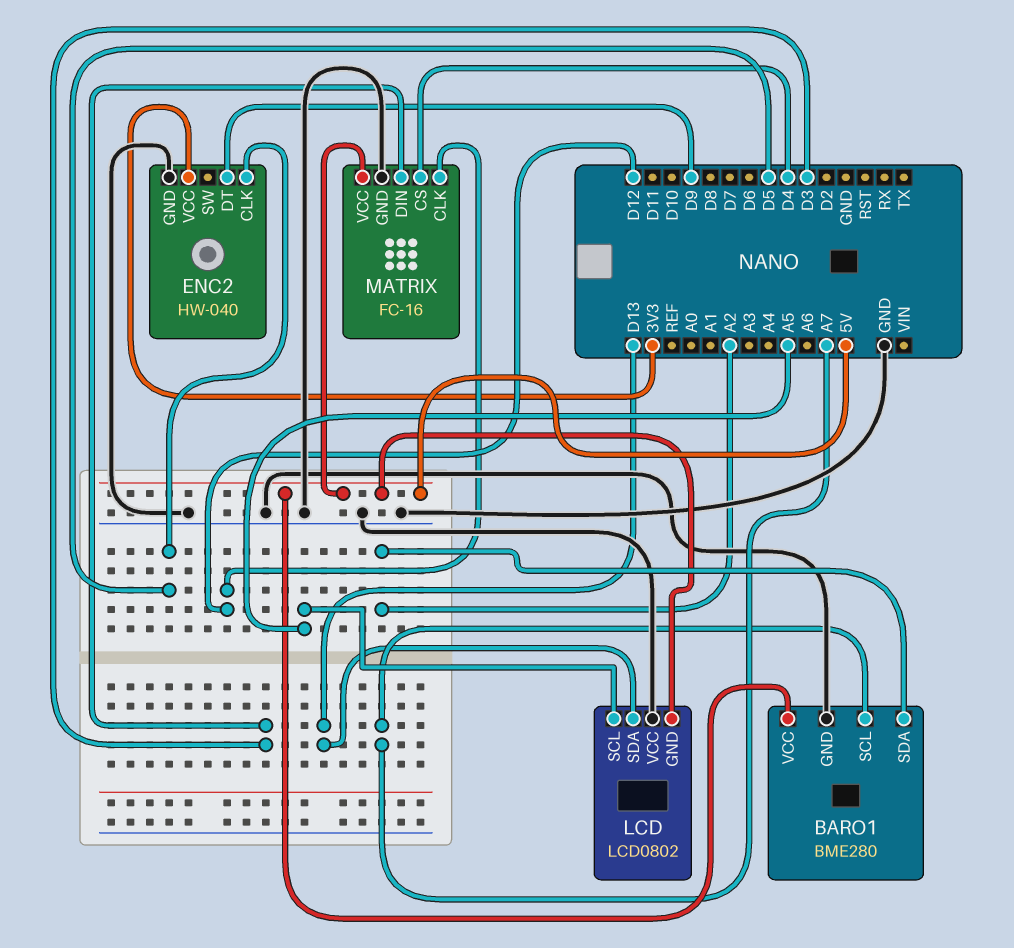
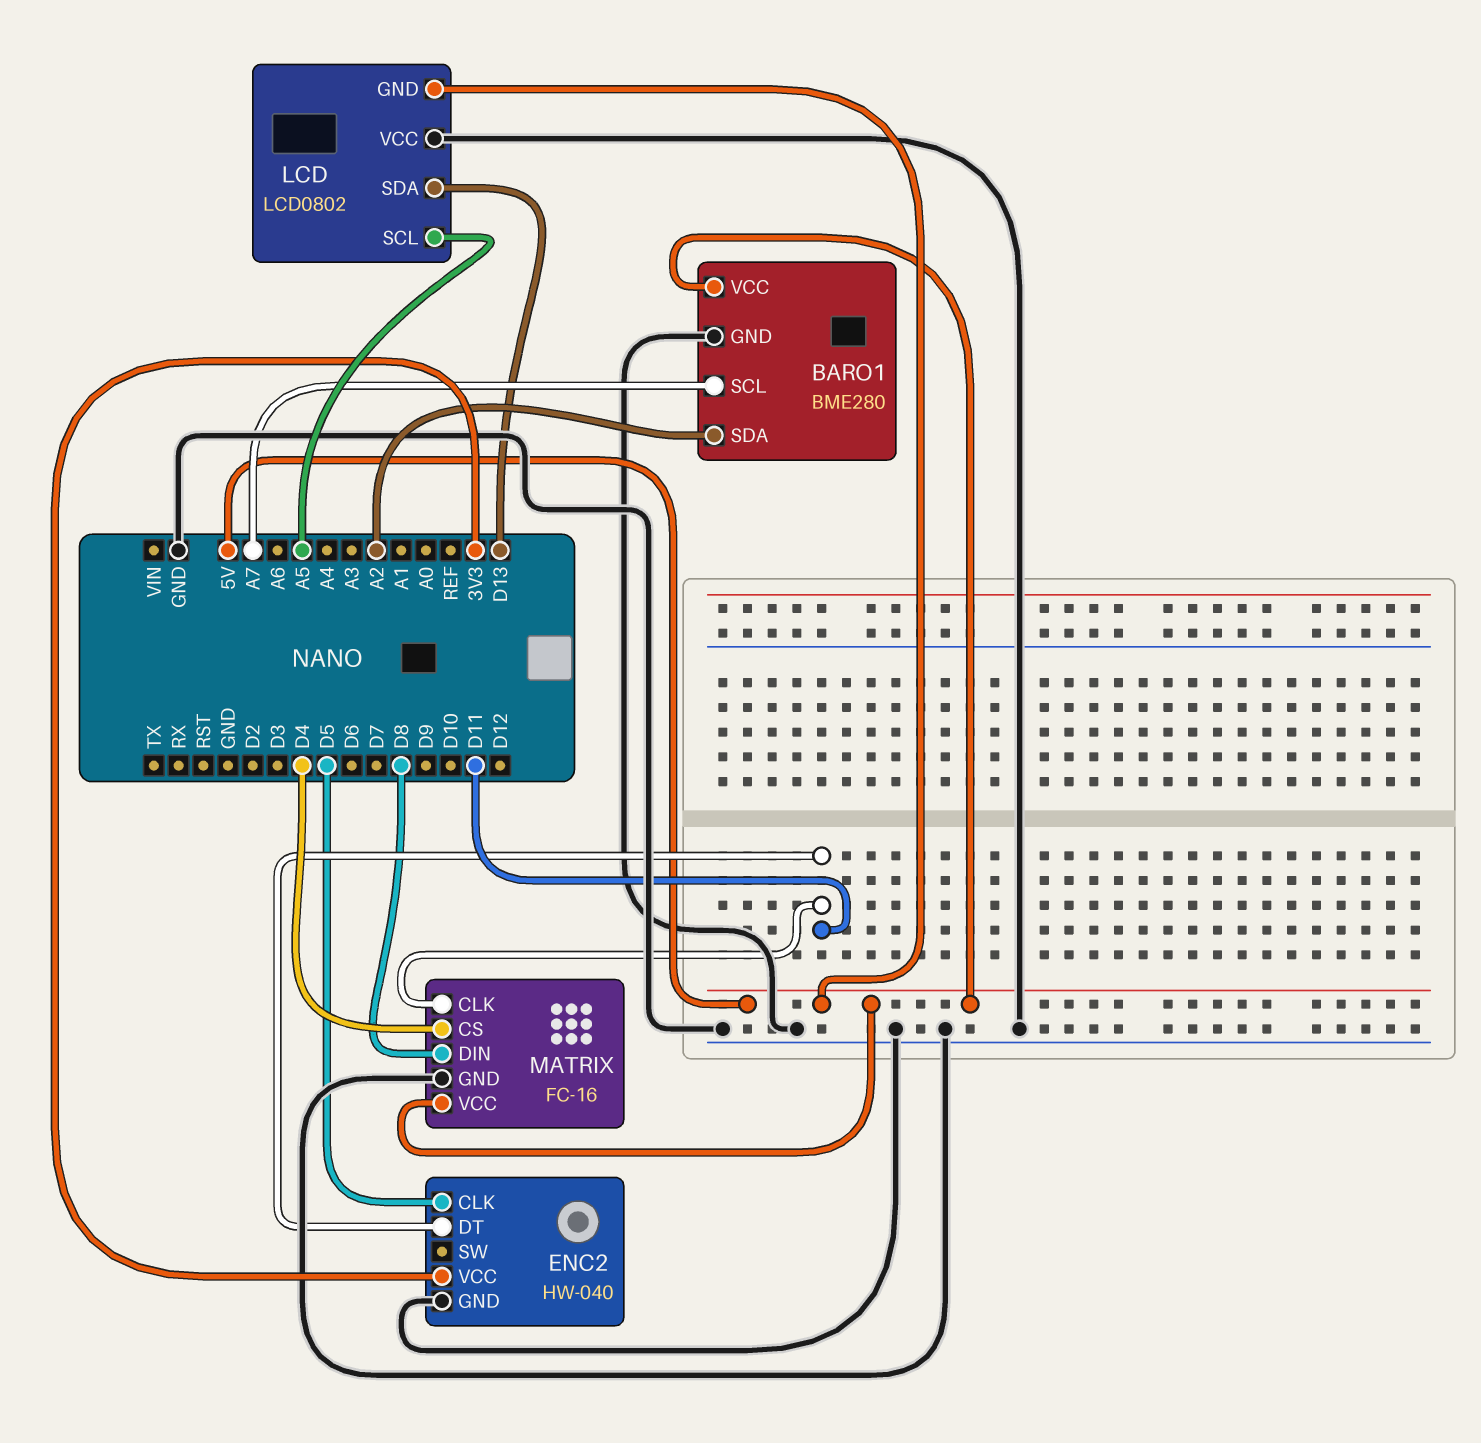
ENC2 pin DT: D9 -> D11
MATRIX pin CLK: D12 -> D11
MATRIX pin DIN: D3 -> D8

